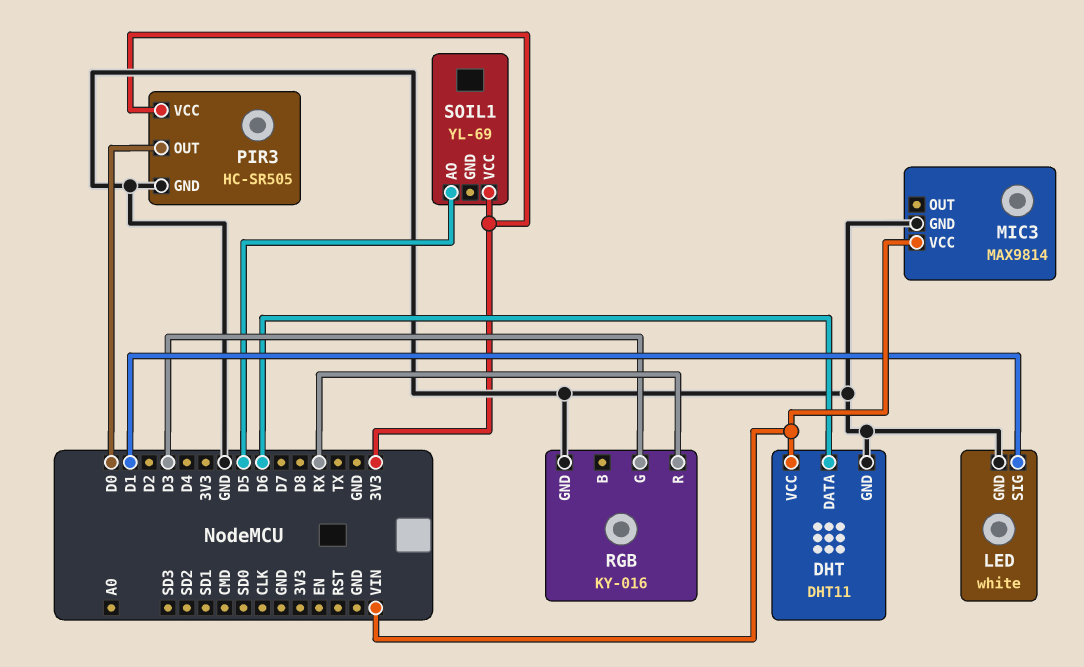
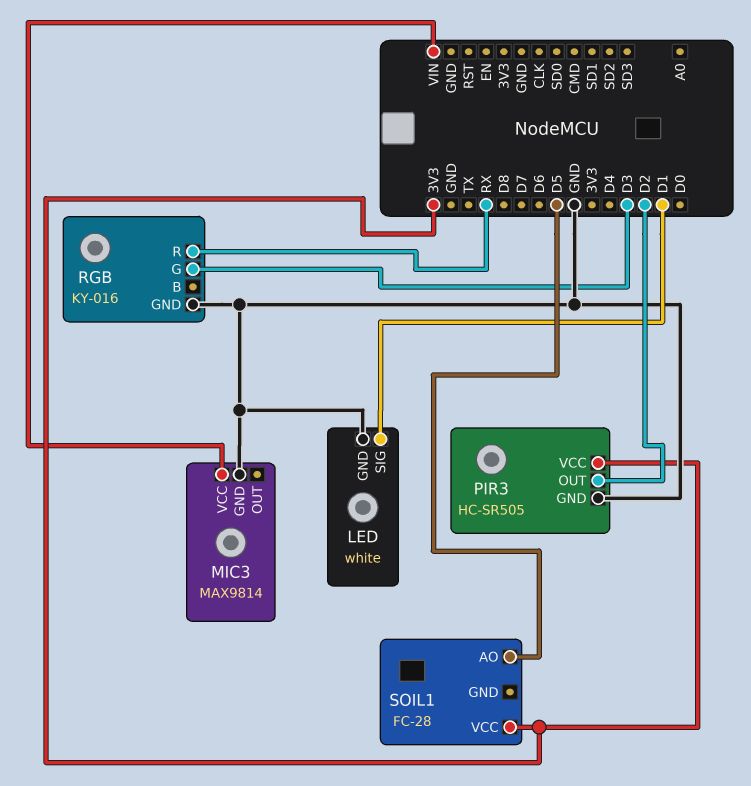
DHT: DHT11 -> none
DHT pin DATA: D6 -> none
DHT pin GND: GND -> none
DHT pin VCC: VIN -> none
PIR3 pin OUT: D0 -> D2
SOIL1: YL-69 -> FC-28

